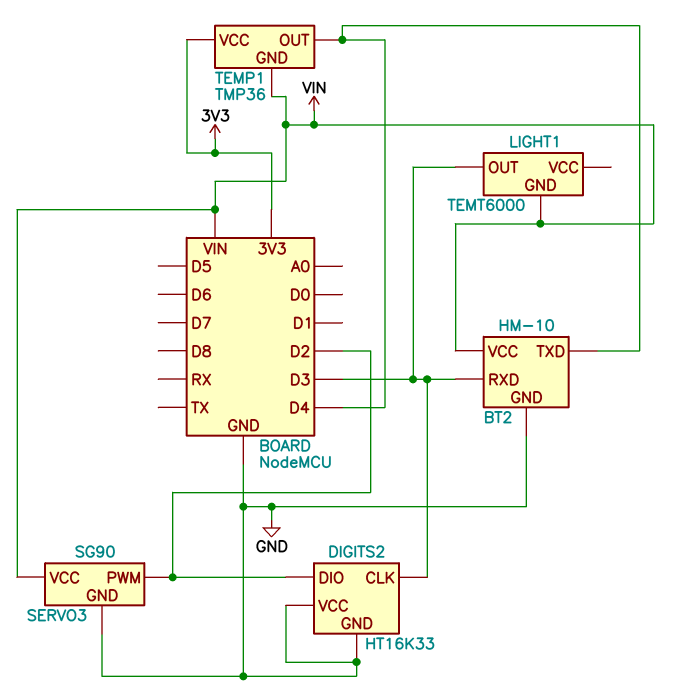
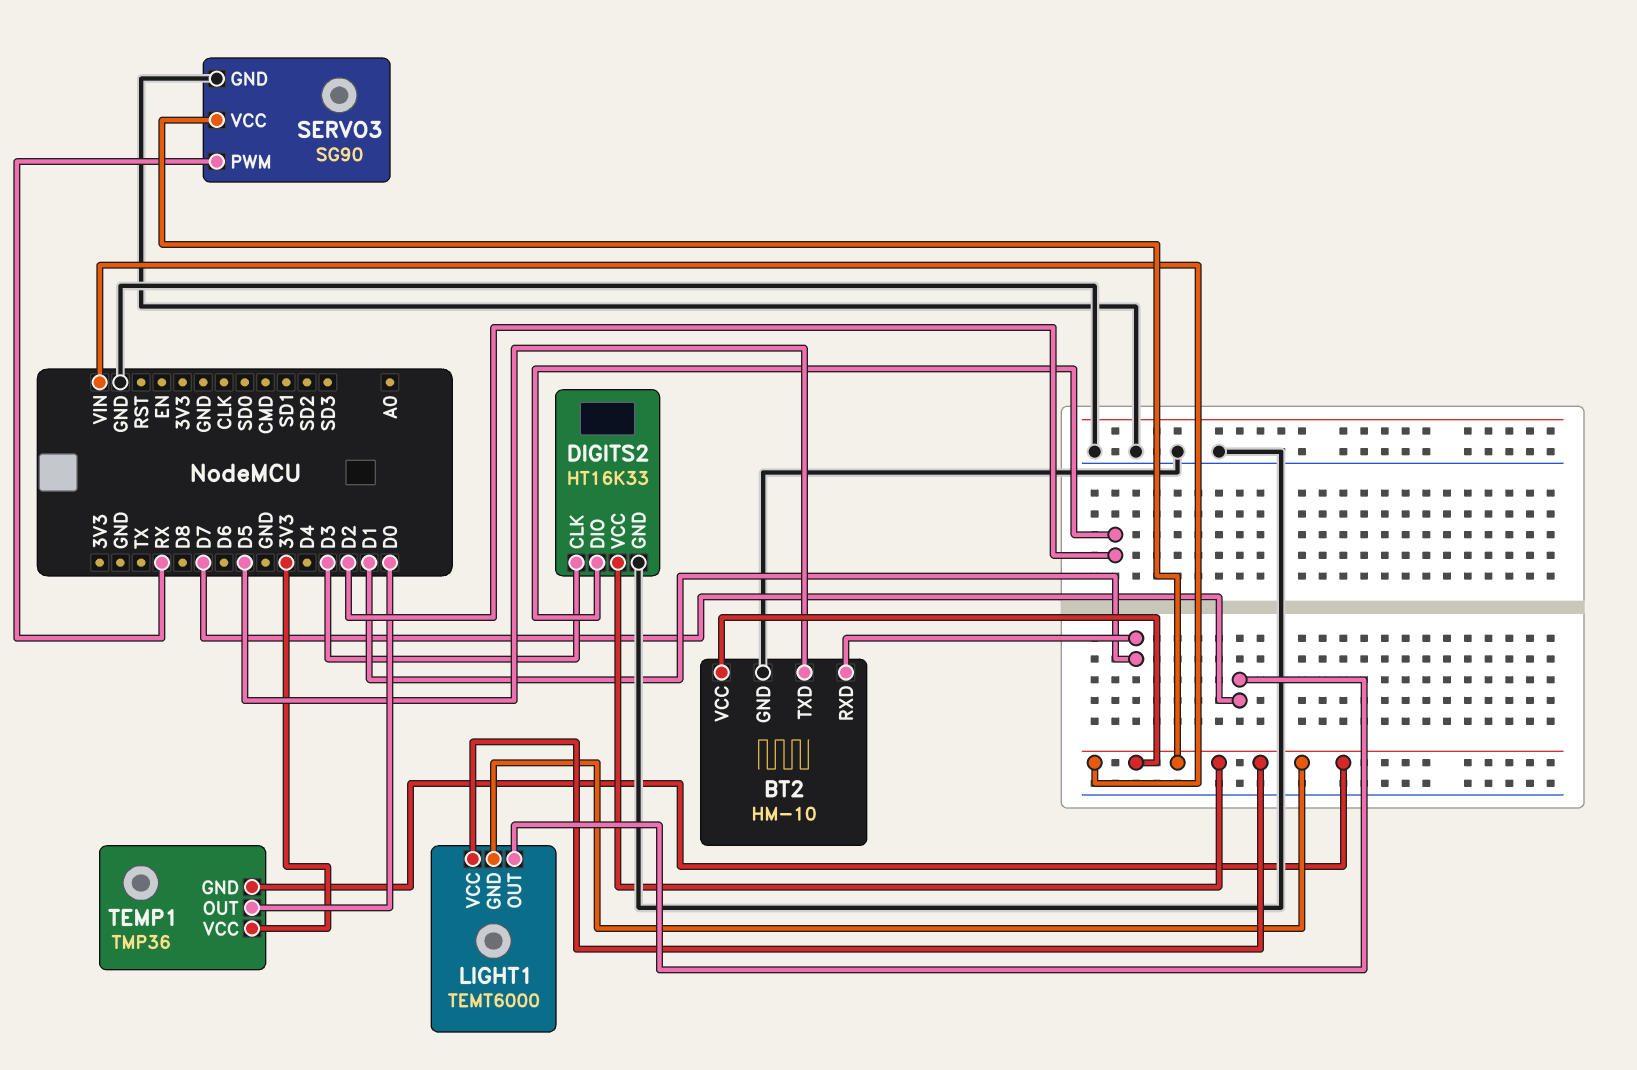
BT2 pin RXD: D3 -> D1
BT2 pin TXD: D4 -> D5
DIGITS2 pin VCC: GND -> VIN
LIGHT1 pin OUT: D3 -> D7
LIGHT1 pin VCC: none -> VIN
SERVO3 pin PWM: D2 -> RX
TEMP1 pin OUT: D4 -> D0

